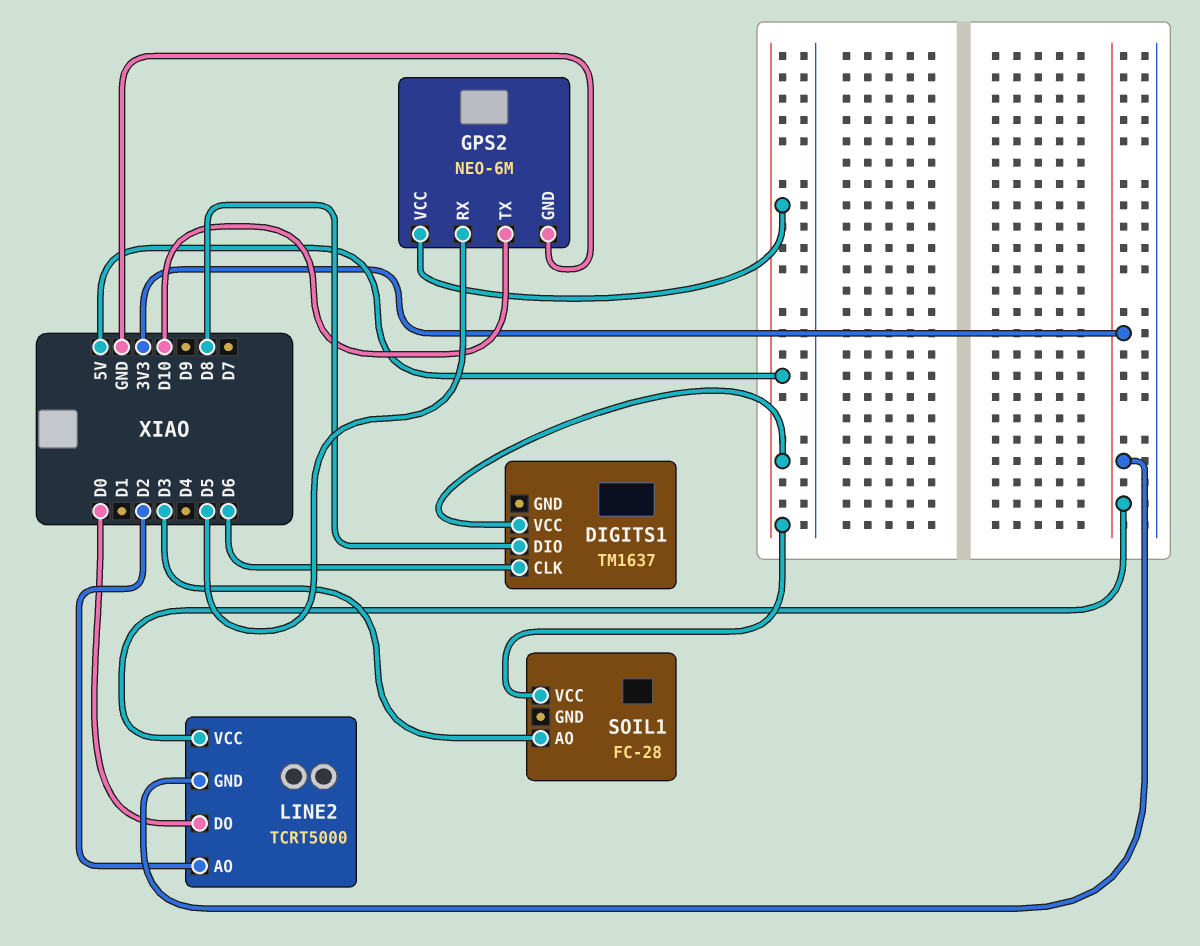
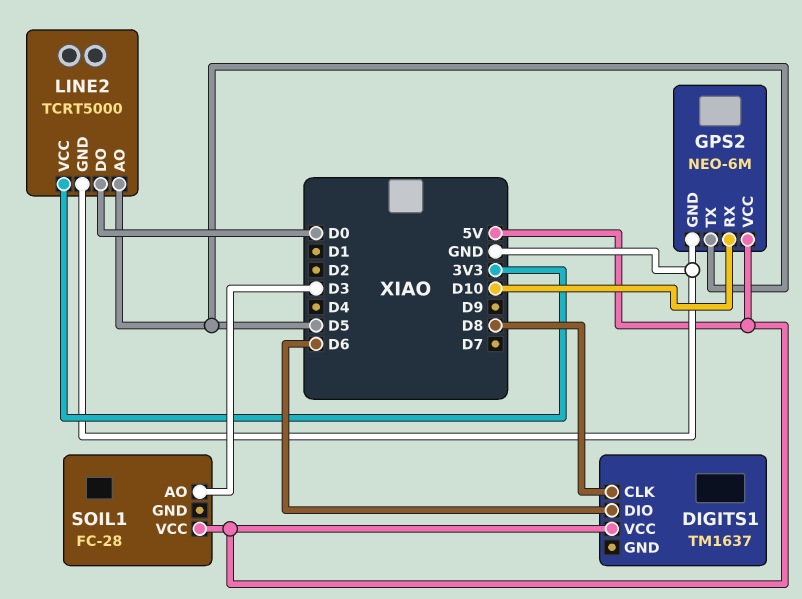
DIGITS1 pin CLK: D6 -> D8
DIGITS1 pin DIO: D8 -> D6
GPS2 pin RX: D5 -> D10
GPS2 pin TX: D10 -> D5
LINE2 pin AO: D2 -> D5
LINE2 pin GND: 3V3 -> GND

